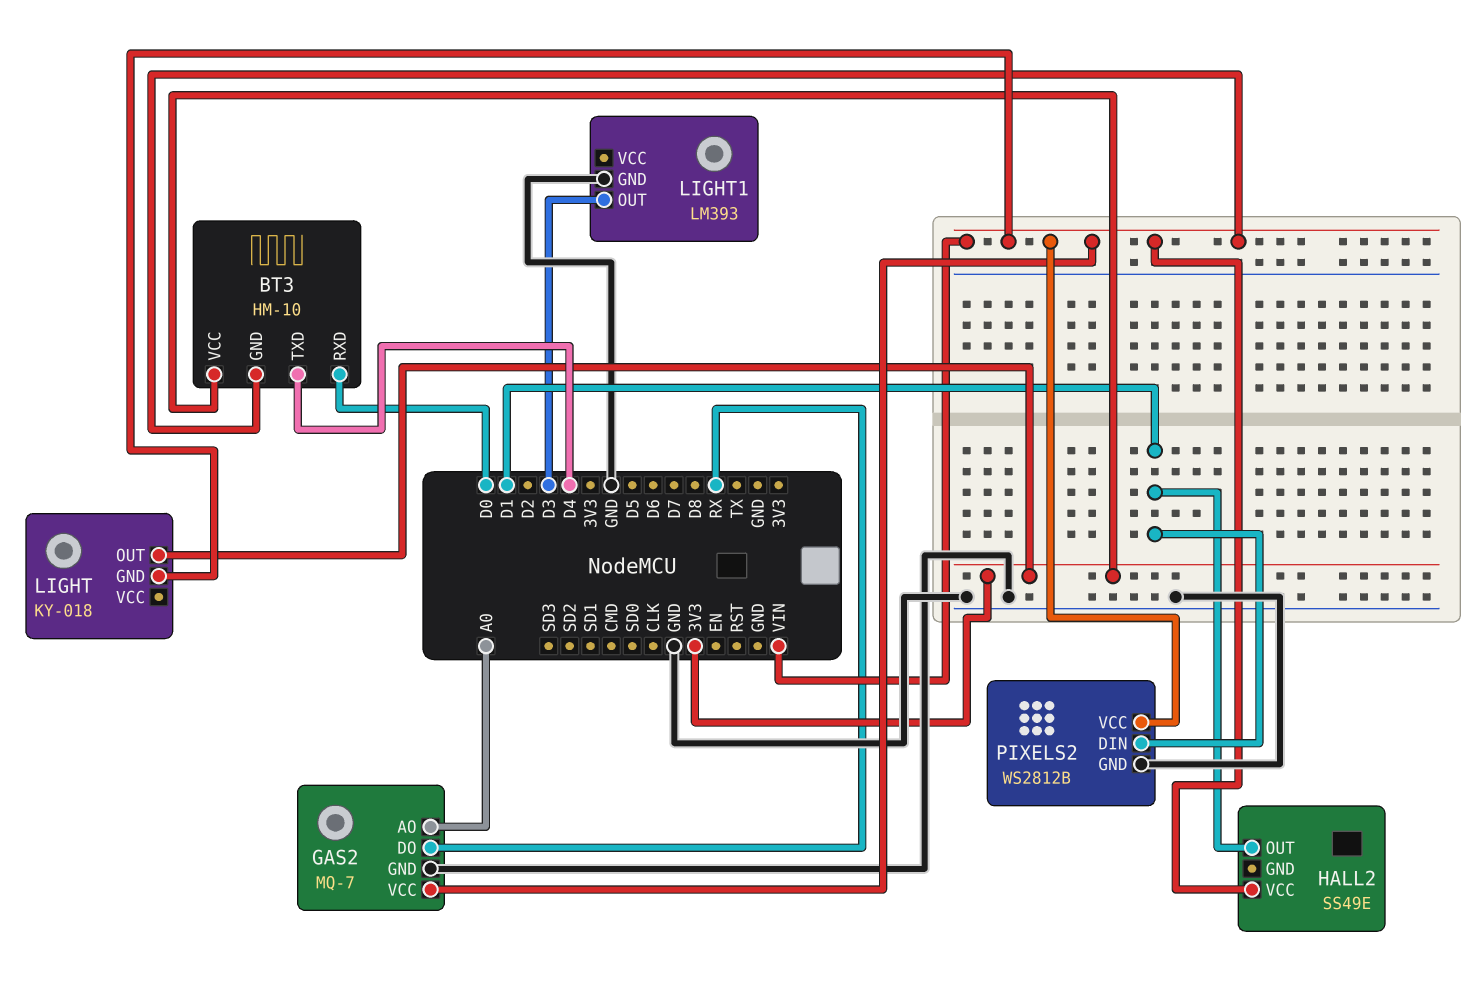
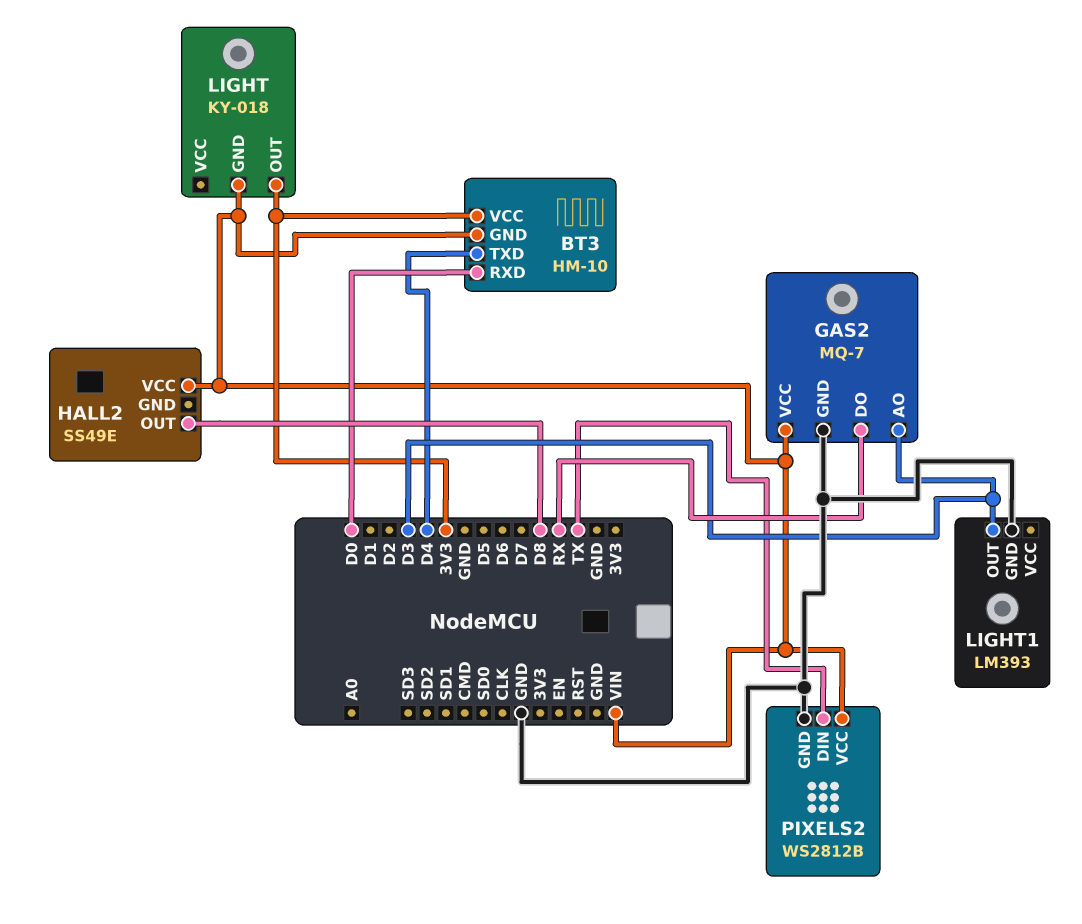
GAS2 pin AO: A0 -> D3
HALL2 pin OUT: D1 -> D8
PIXELS2 pin DIN: D1 -> TX

